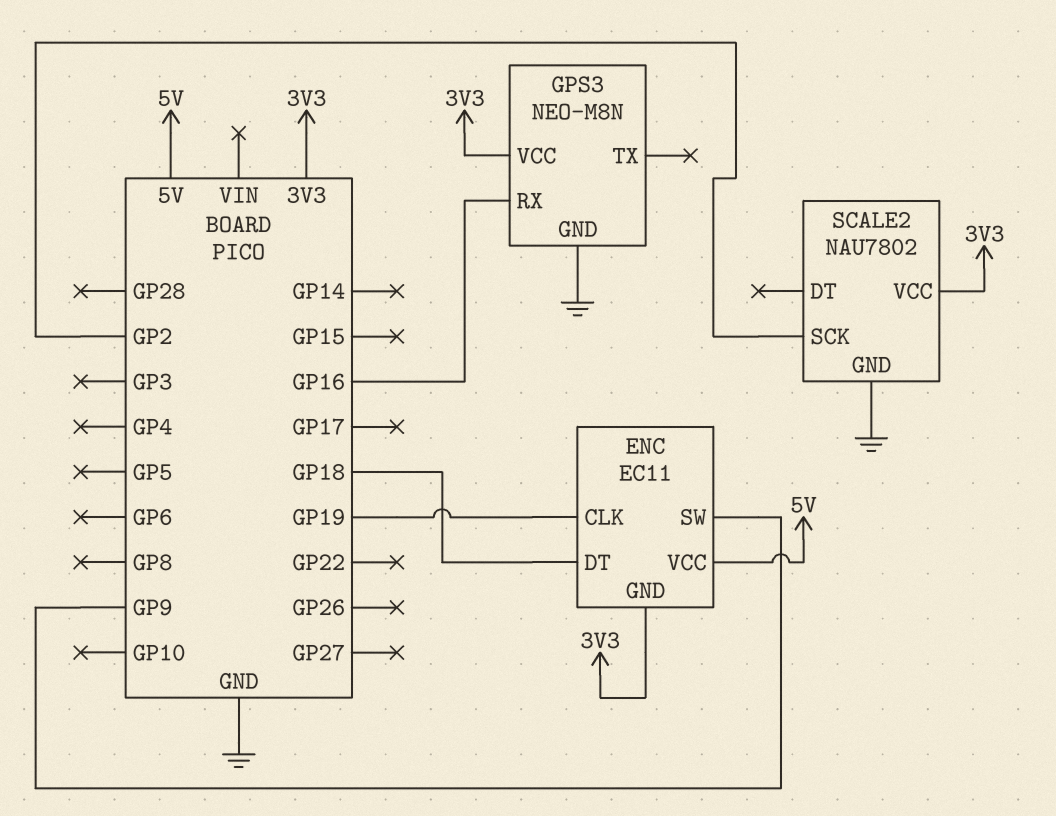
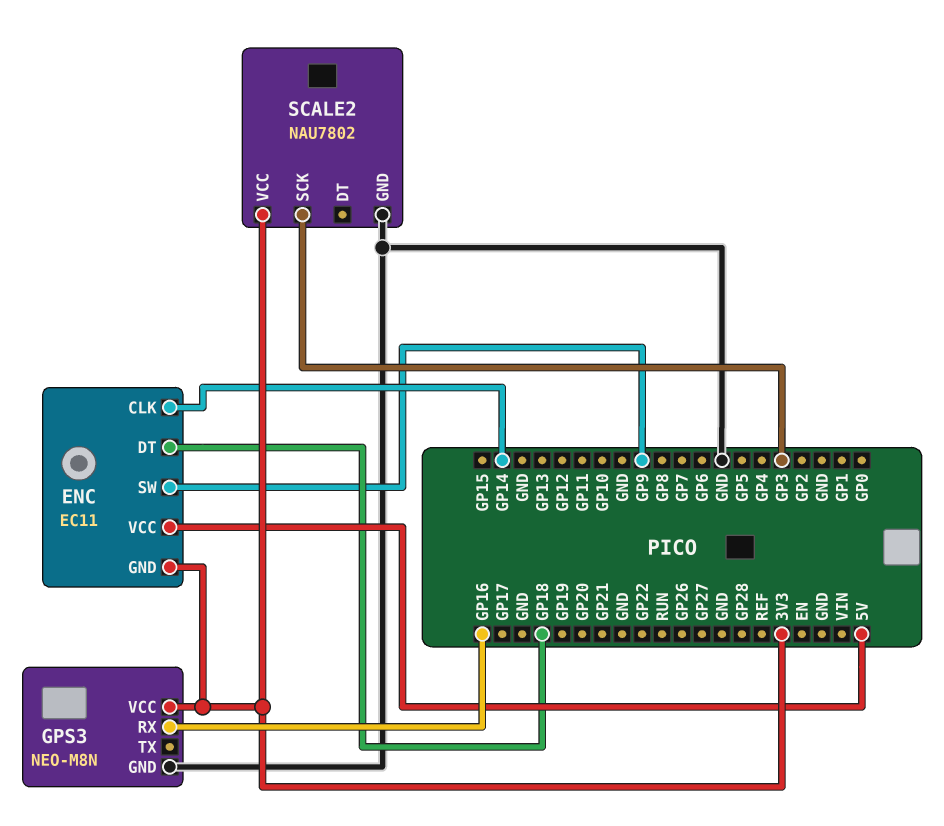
ENC pin CLK: GP19 -> GP14
SCALE2 pin SCK: GP2 -> GP3

